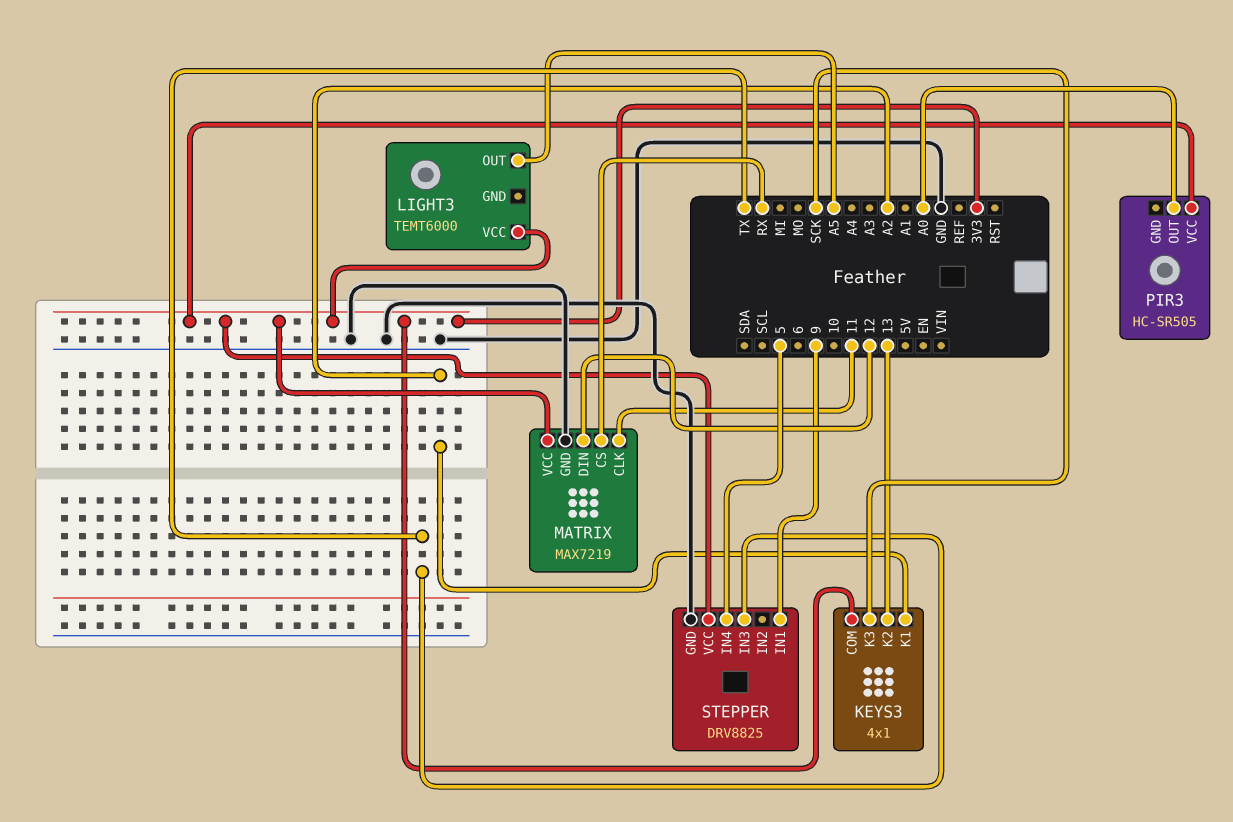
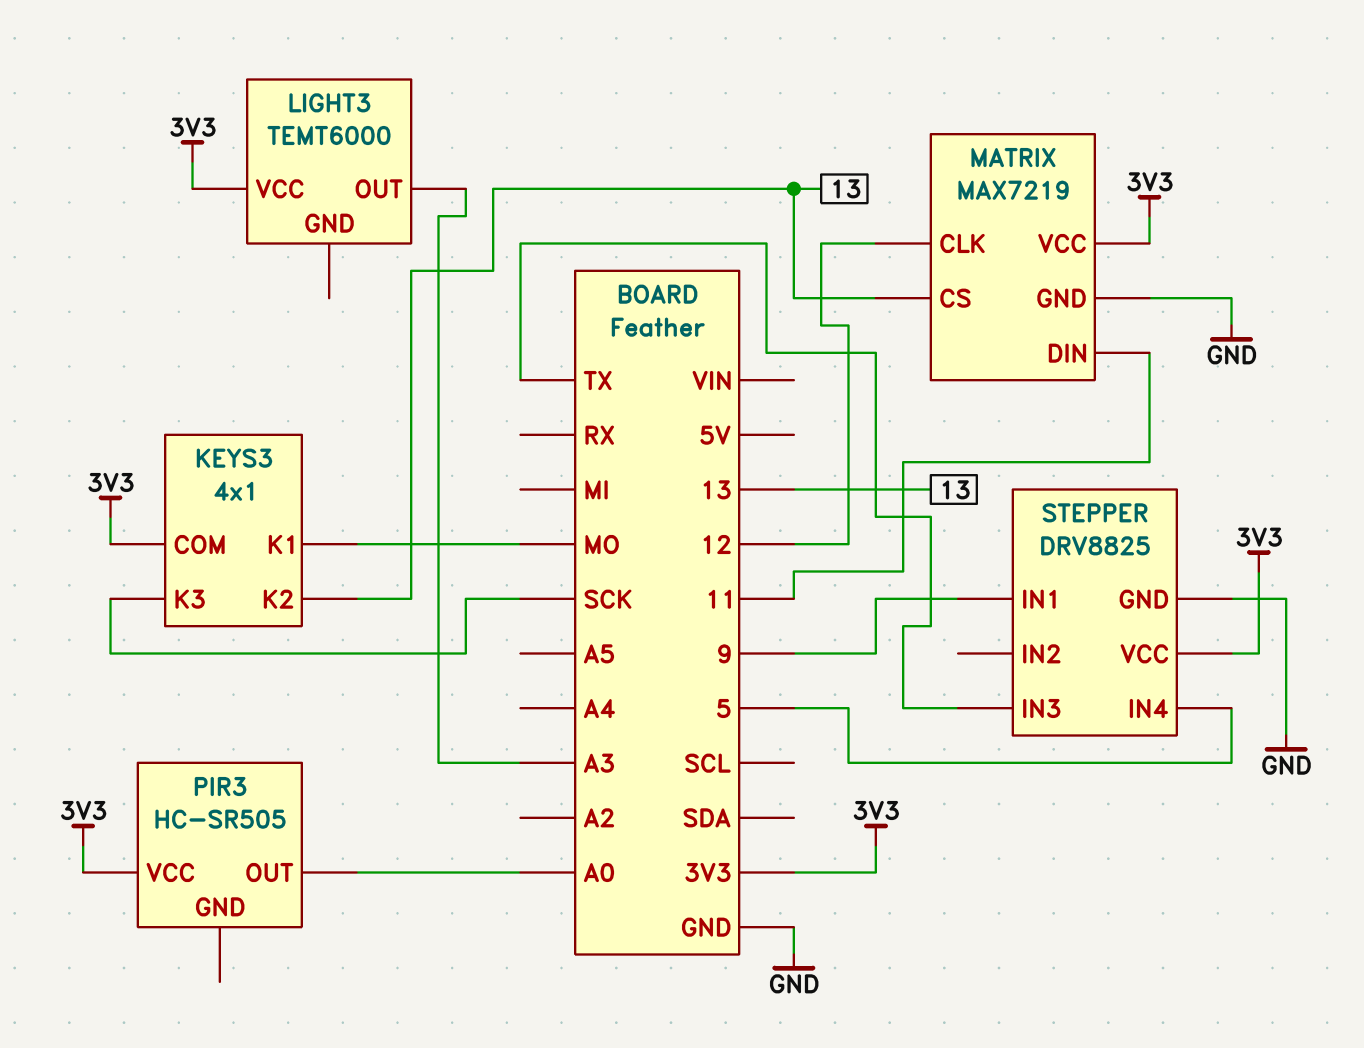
KEYS3 pin K1: A2 -> MO
LIGHT3 pin OUT: A5 -> A3
MATRIX pin CLK: 11 -> 12
MATRIX pin CS: RX -> 13
MATRIX pin DIN: 12 -> 11

